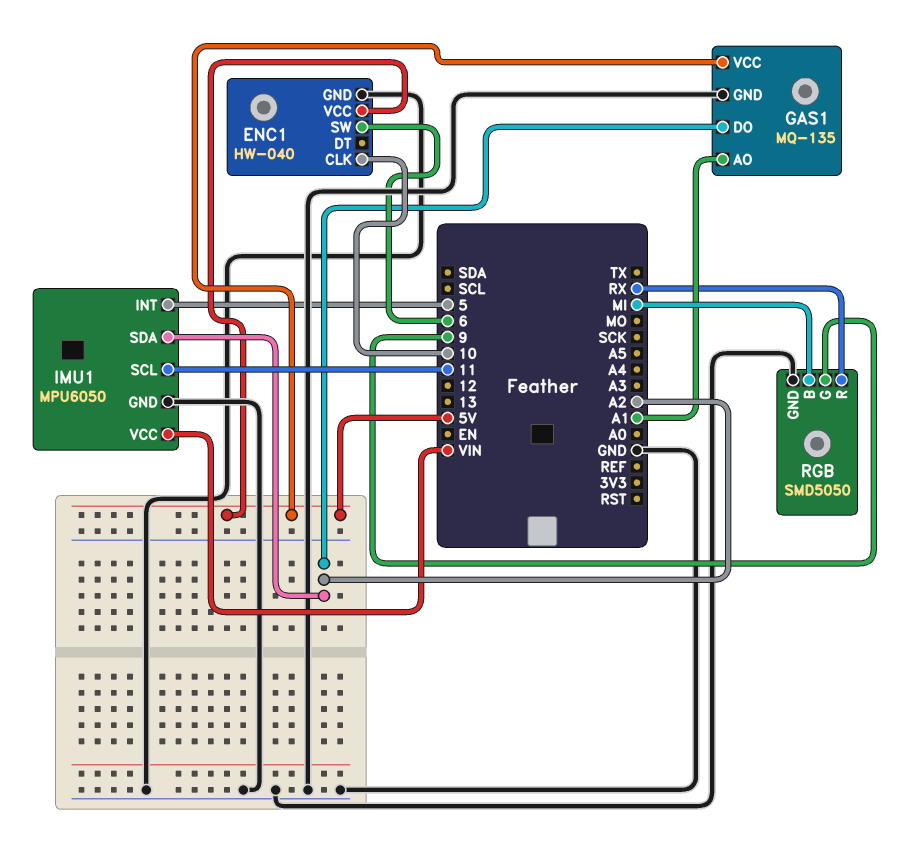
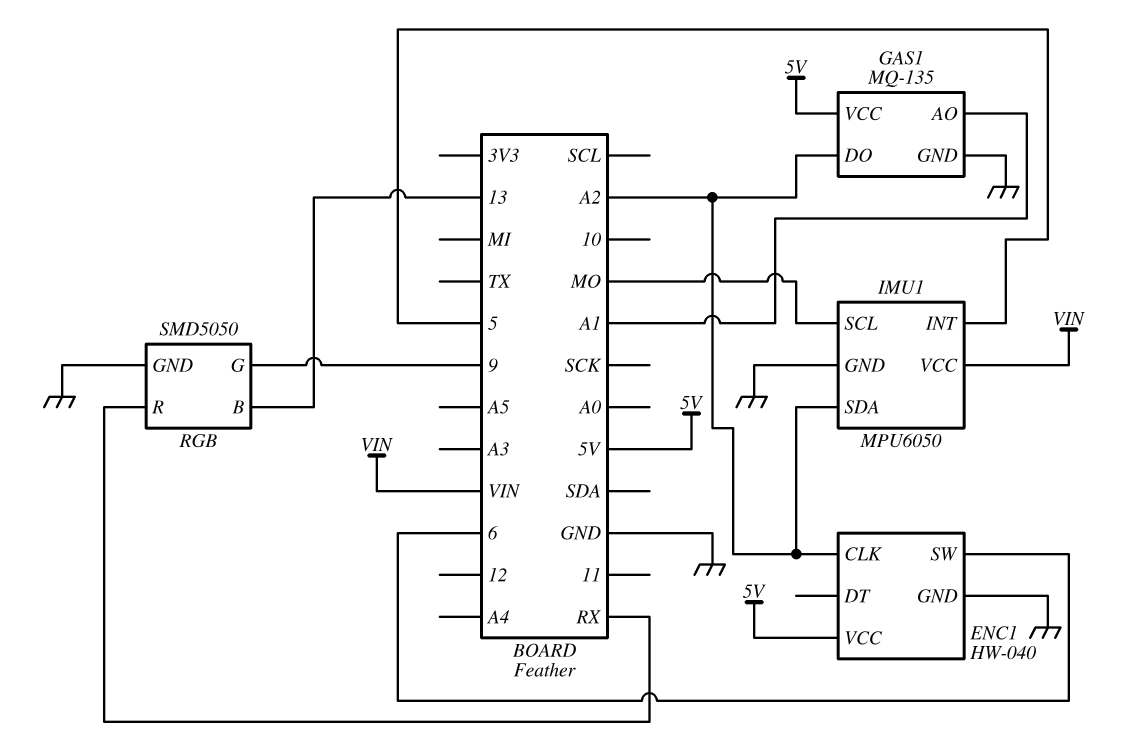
ENC1 pin CLK: 10 -> A2
IMU1 pin SCL: 11 -> MO
RGB pin B: MI -> 13

